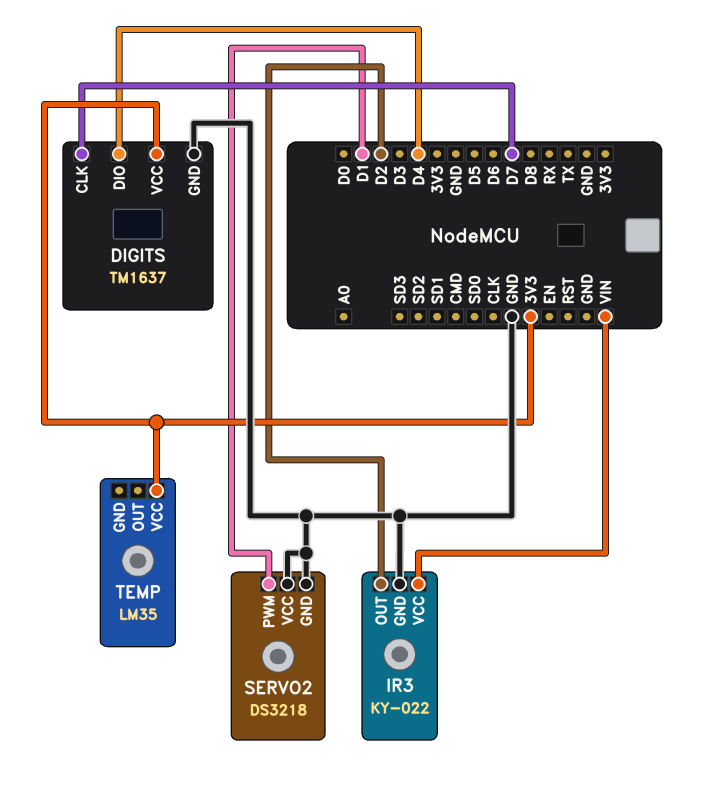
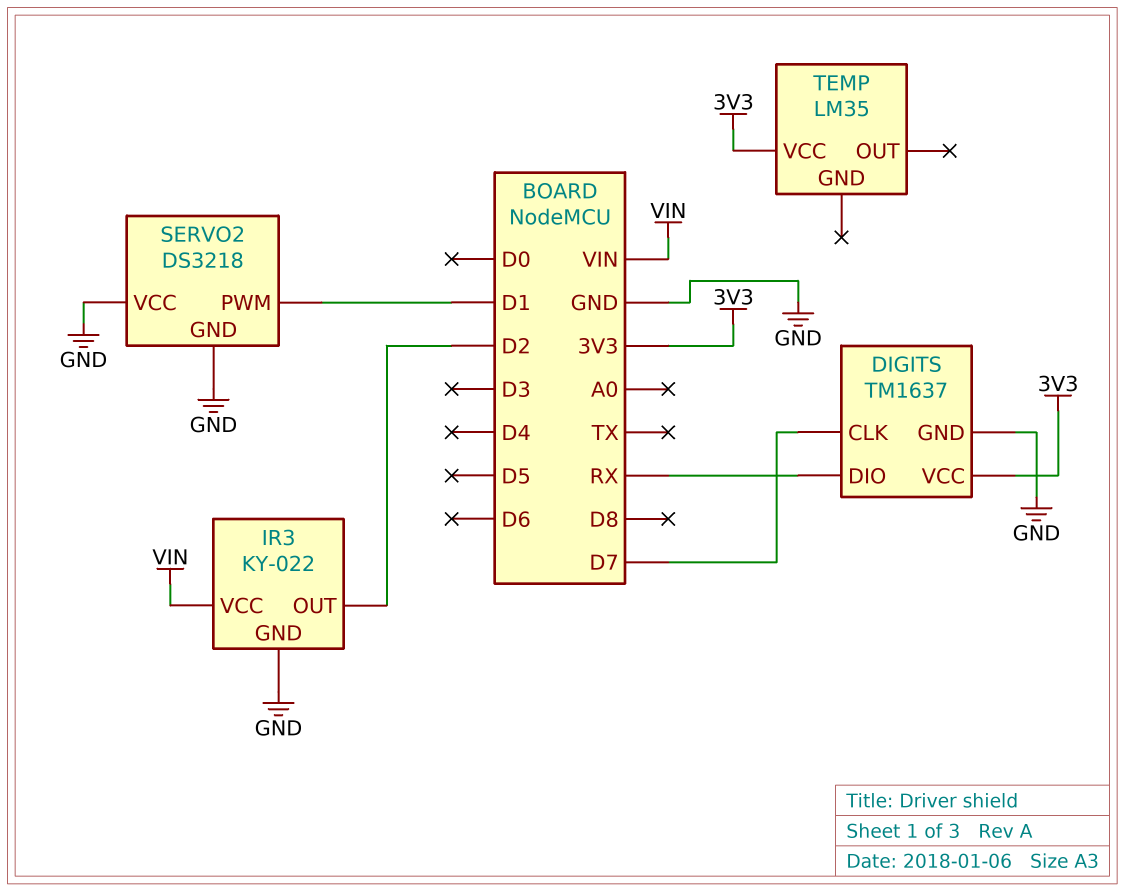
DIGITS pin DIO: D4 -> RX

